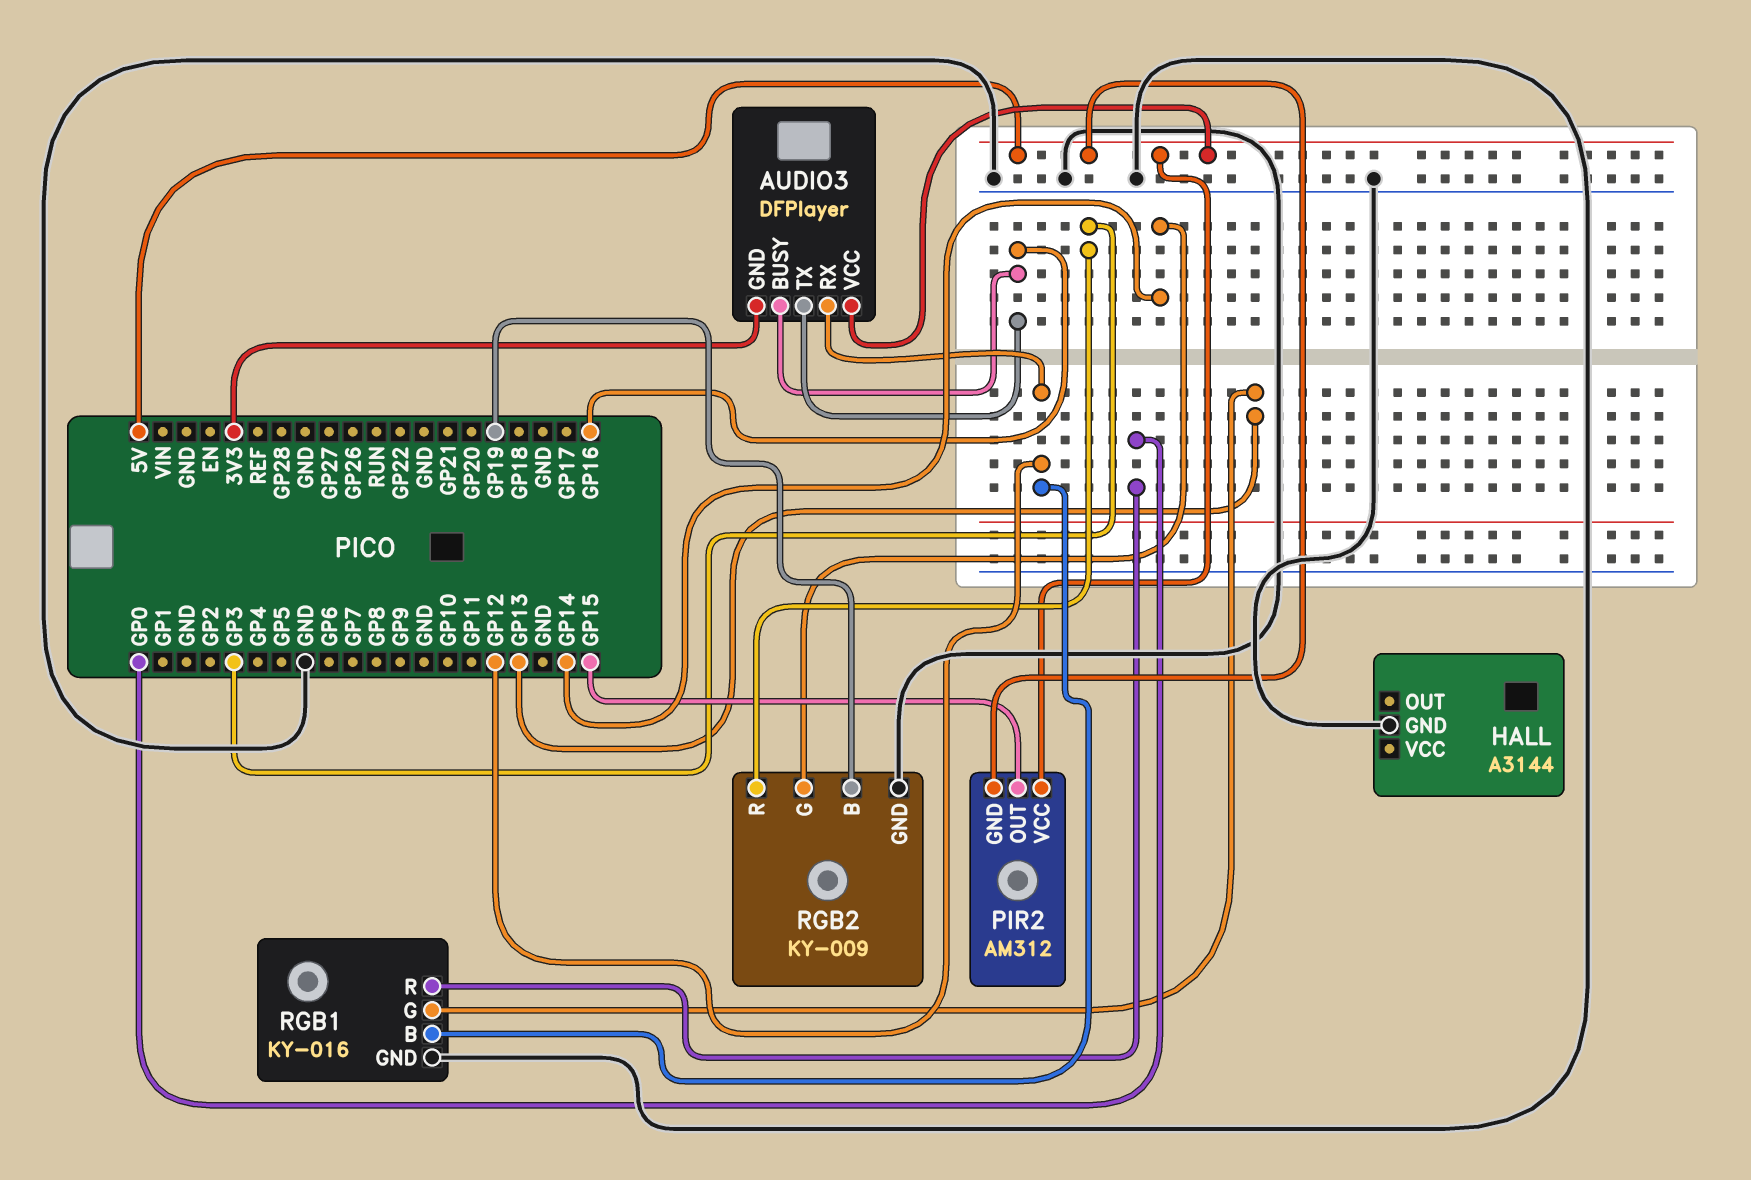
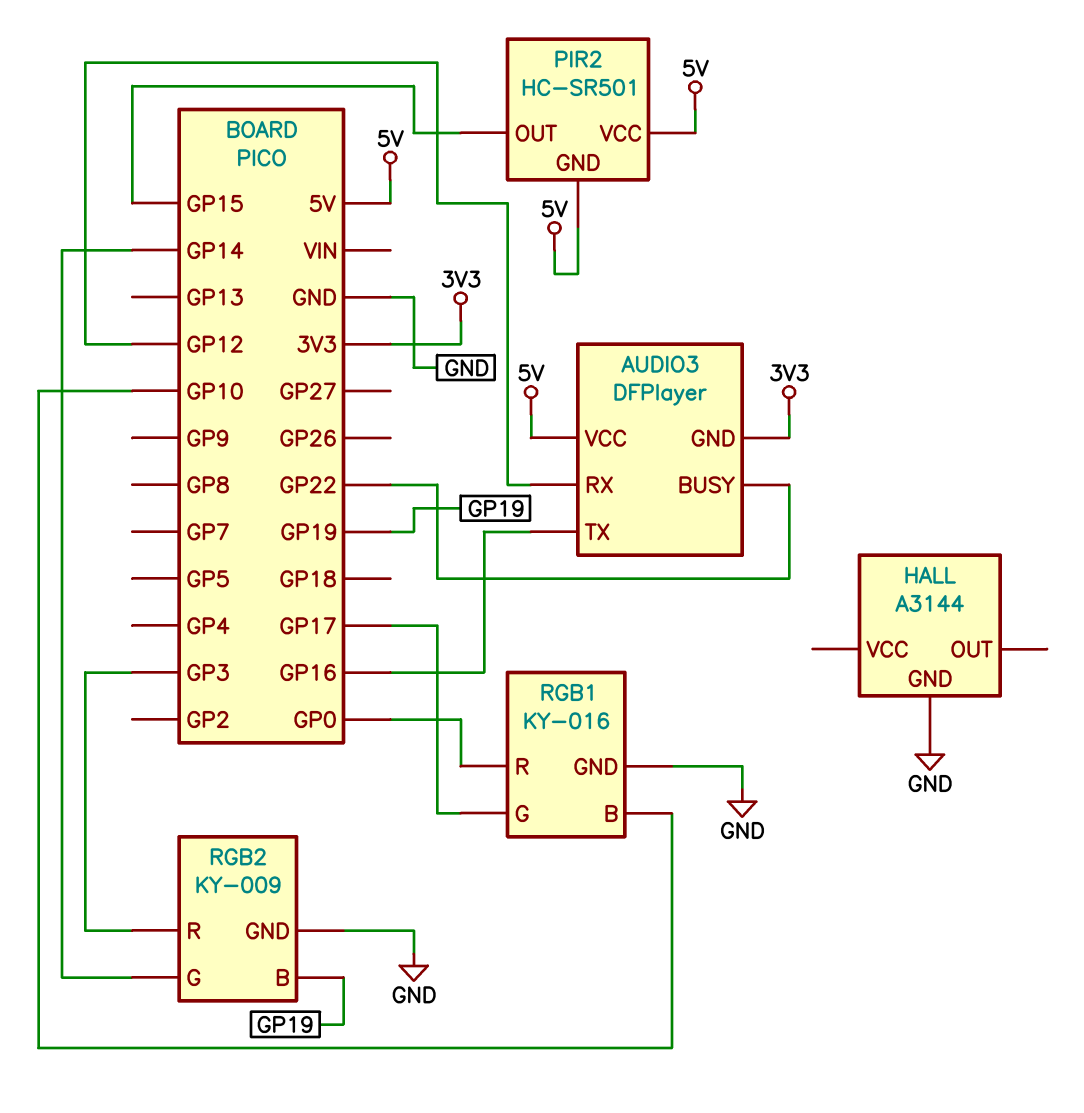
AUDIO3 pin BUSY: GP16 -> GP22
PIR2: AM312 -> HC-SR501
RGB1 pin B: GP12 -> GP10
RGB1 pin G: GP13 -> GP17

